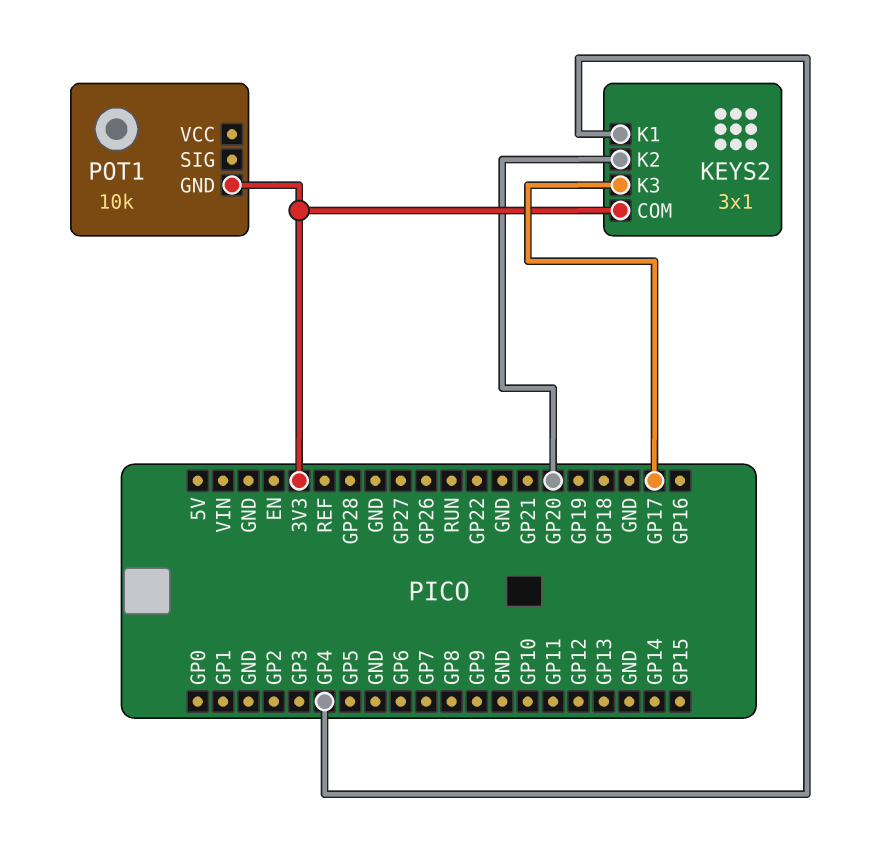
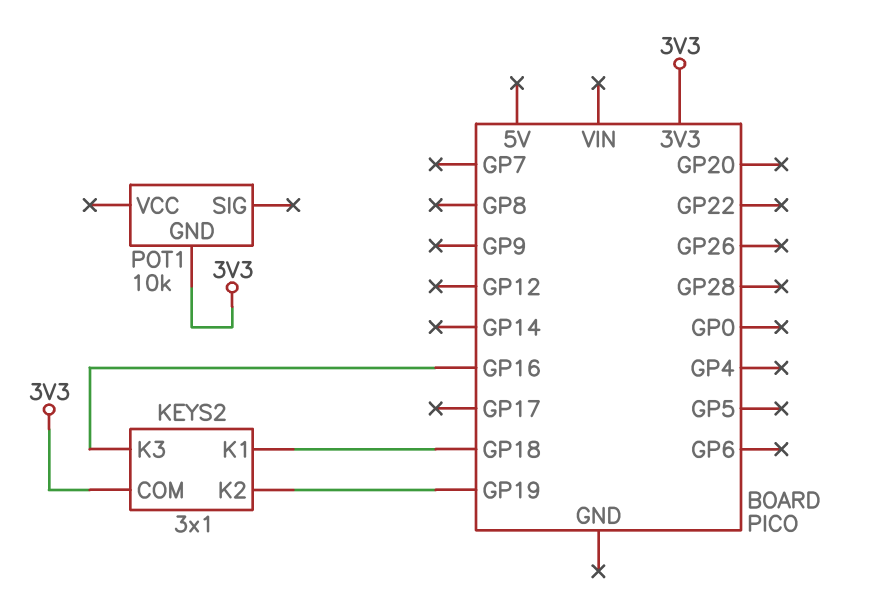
KEYS2 pin K1: GP4 -> GP18
KEYS2 pin K2: GP20 -> GP19
KEYS2 pin K3: GP17 -> GP16

